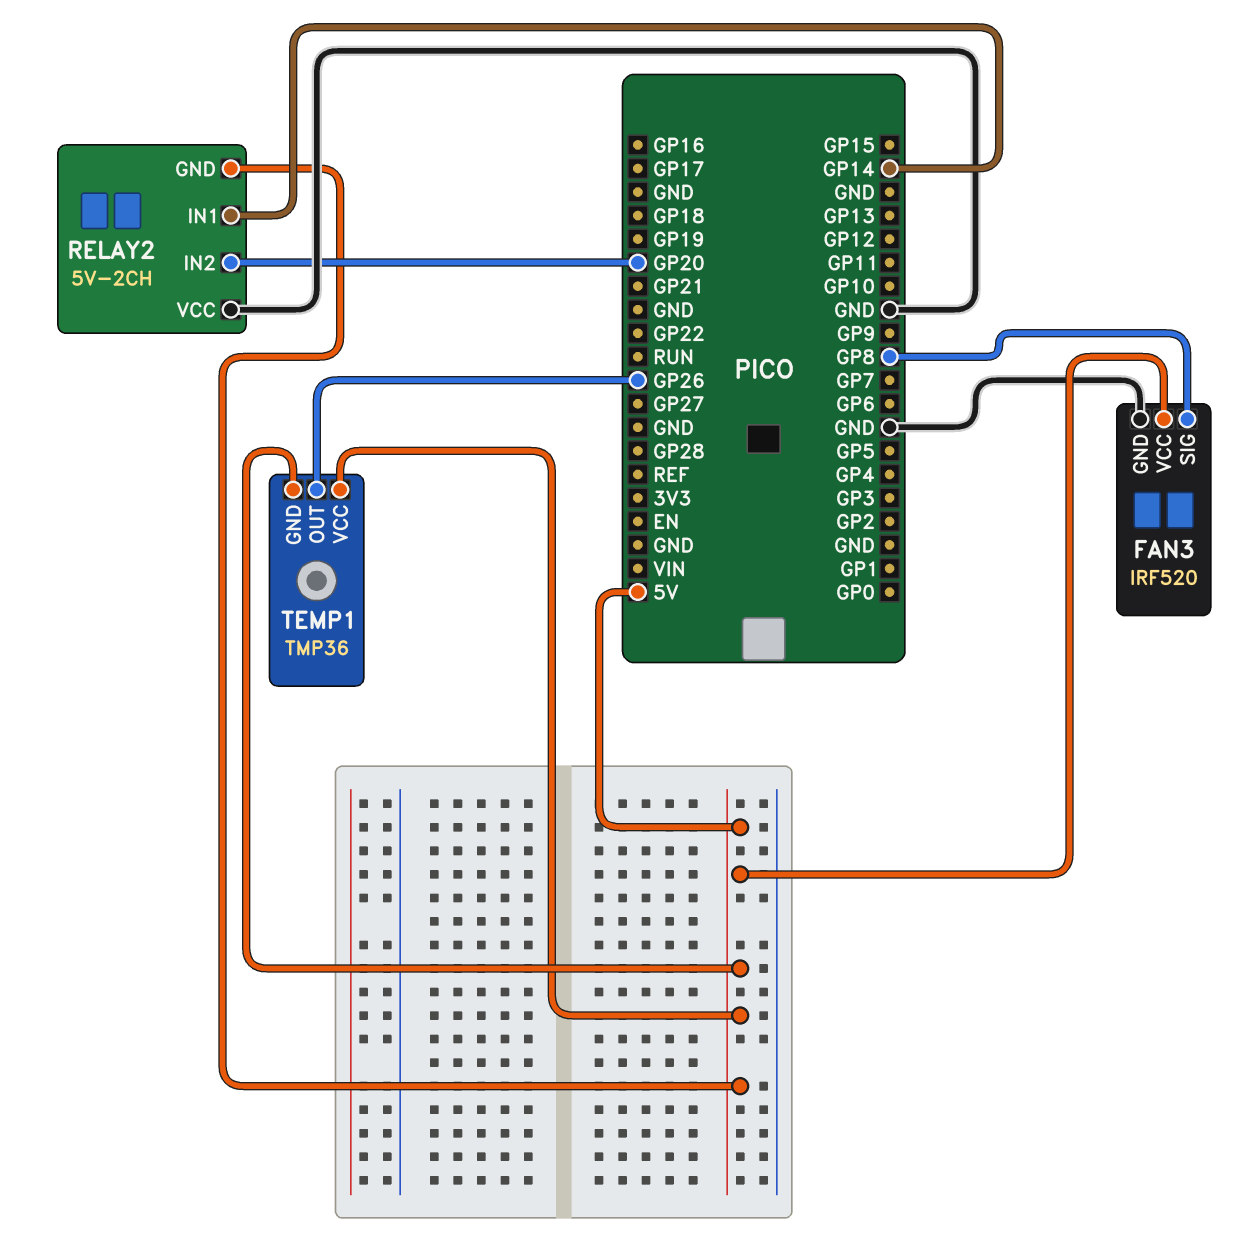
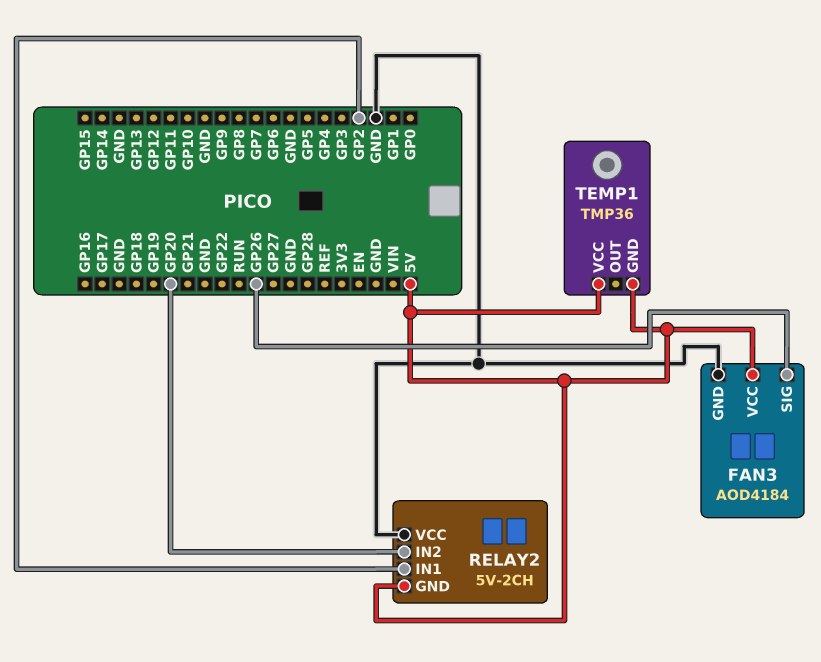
FAN3: IRF520 -> AOD4184
FAN3 pin SIG: GP8 -> GP26
RELAY2 pin IN1: GP14 -> GP2
TEMP1 pin OUT: GP26 -> none

